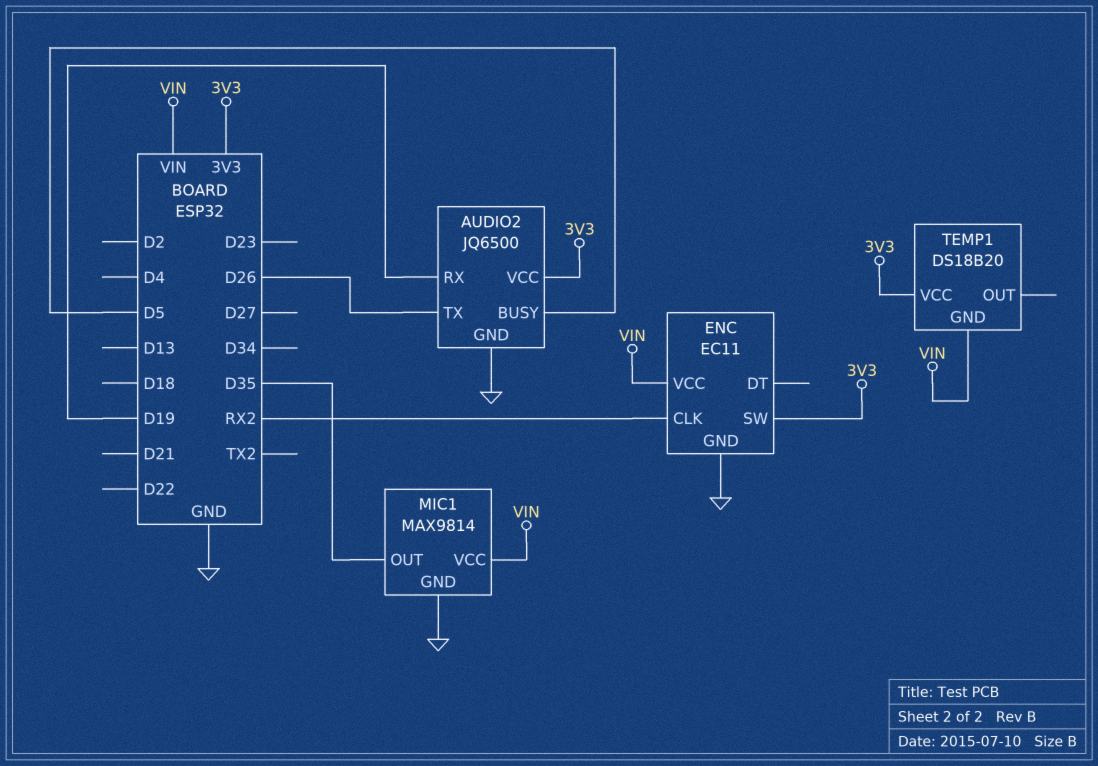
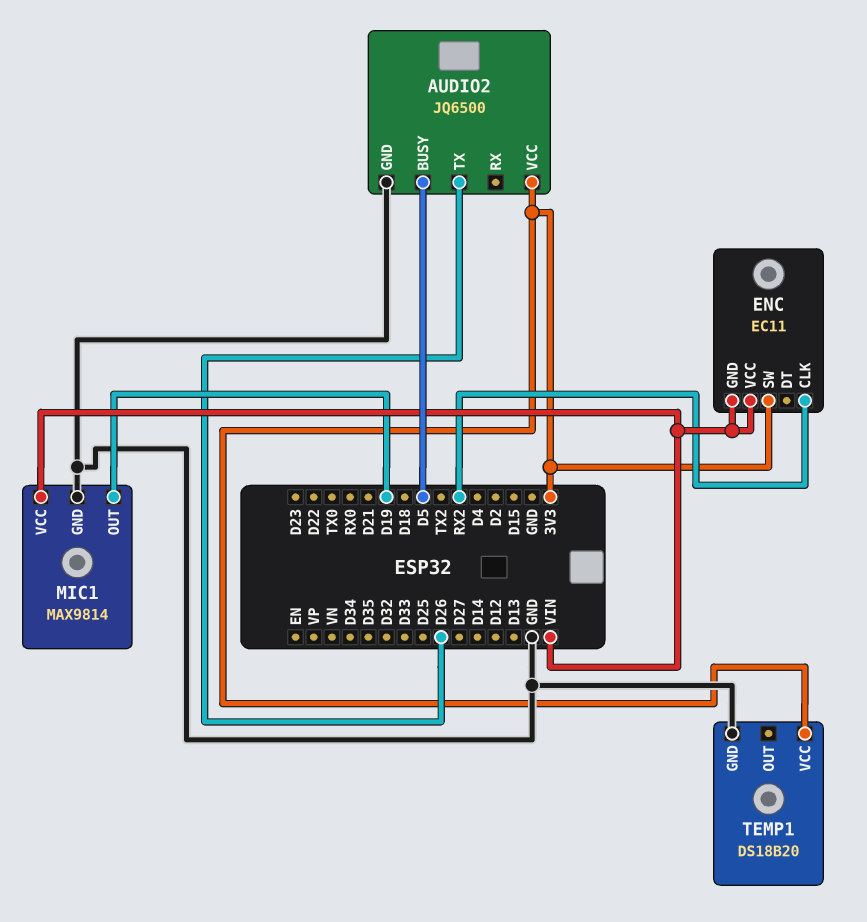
AUDIO2 pin RX: D19 -> none
ENC pin GND: GND -> VIN
MIC1 pin OUT: D35 -> D19
TEMP1 pin GND: VIN -> GND

